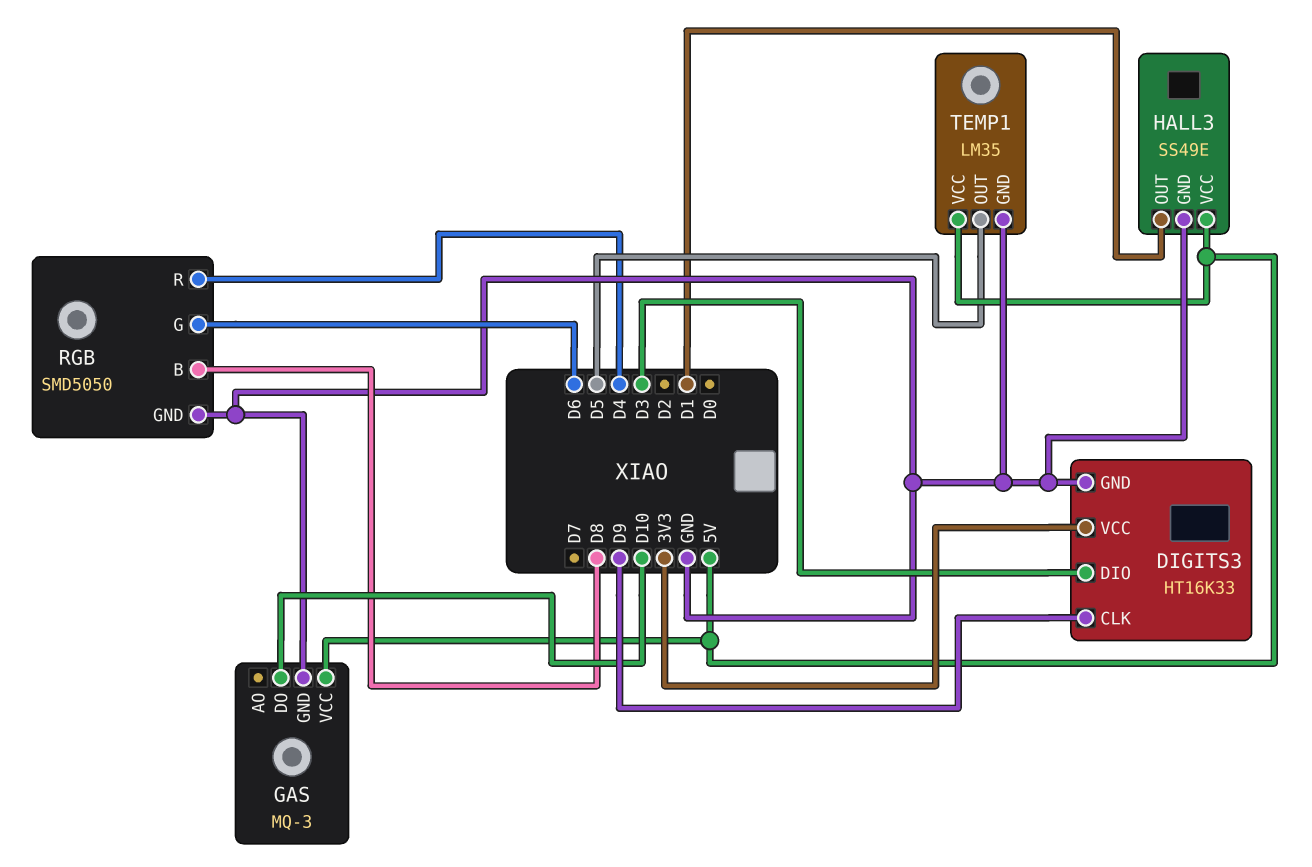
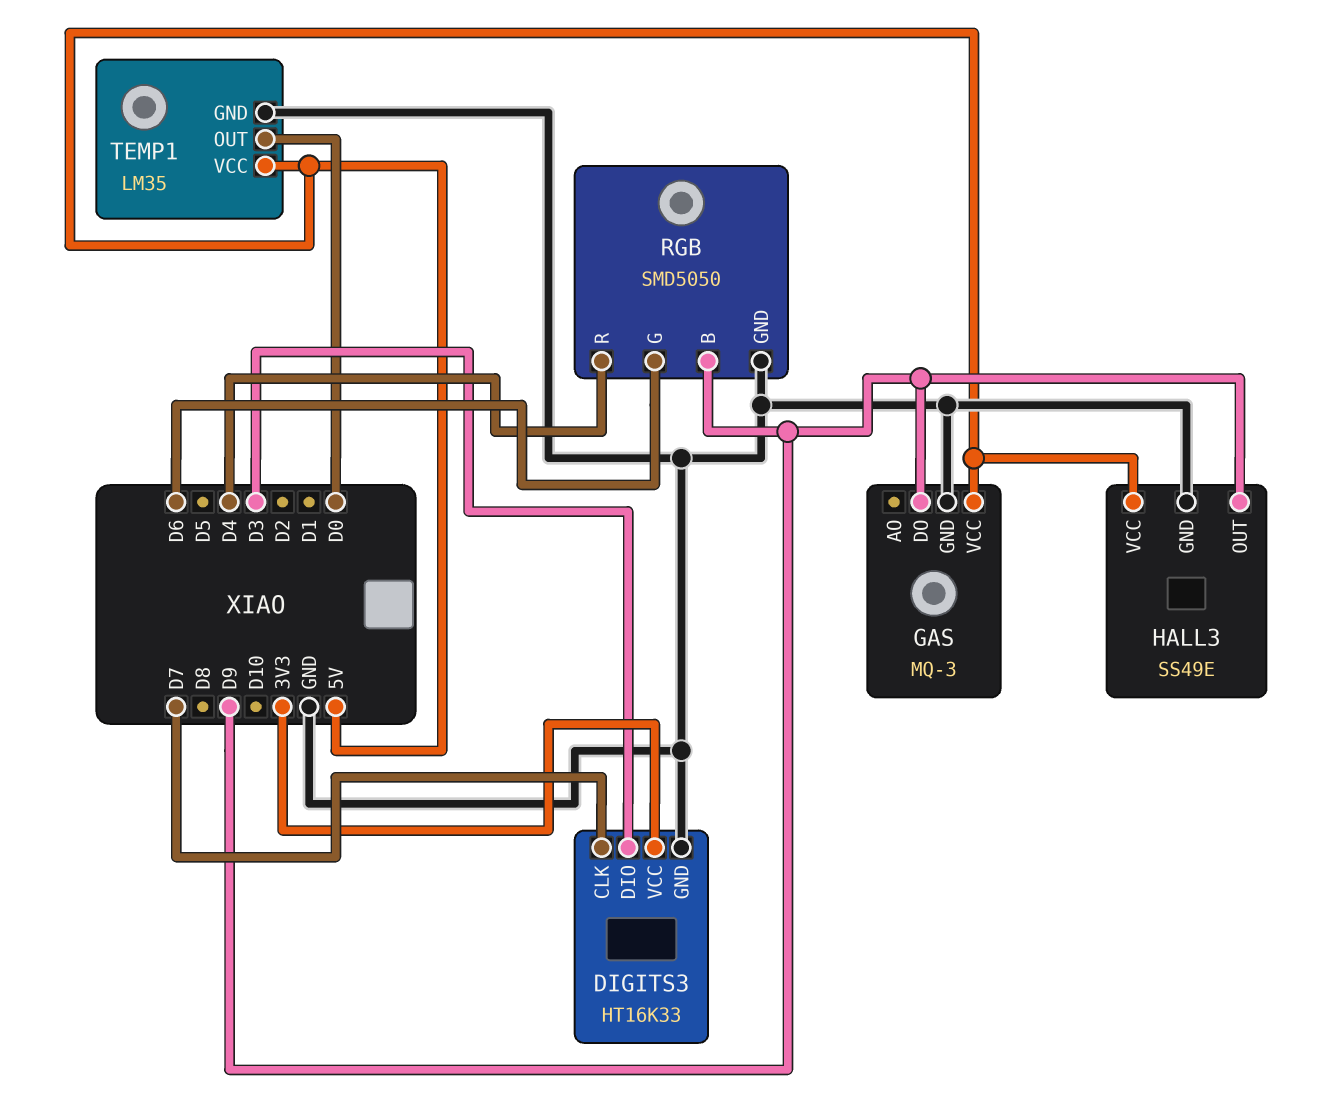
DIGITS3 pin CLK: D9 -> D7
GAS pin DO: D10 -> D9
HALL3 pin OUT: D1 -> D9
RGB pin B: D8 -> D9
TEMP1 pin OUT: D5 -> D0

